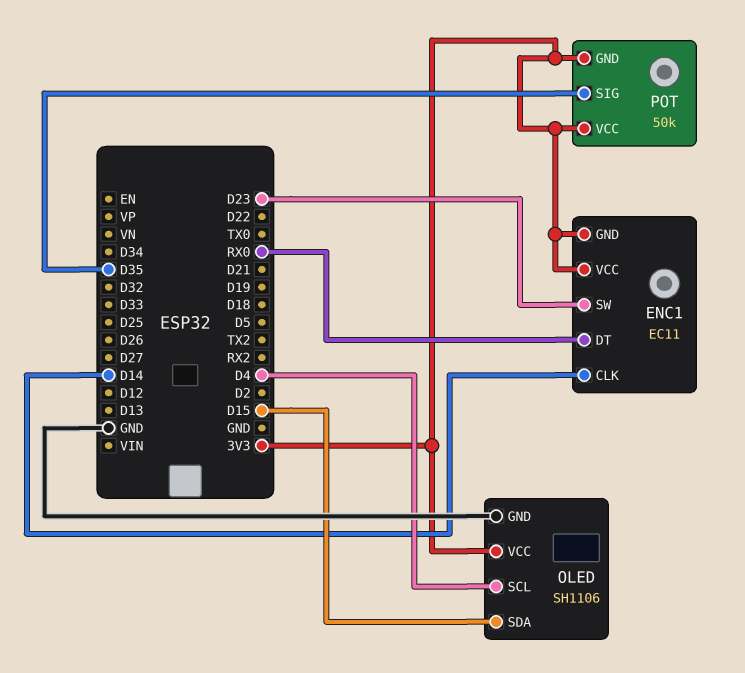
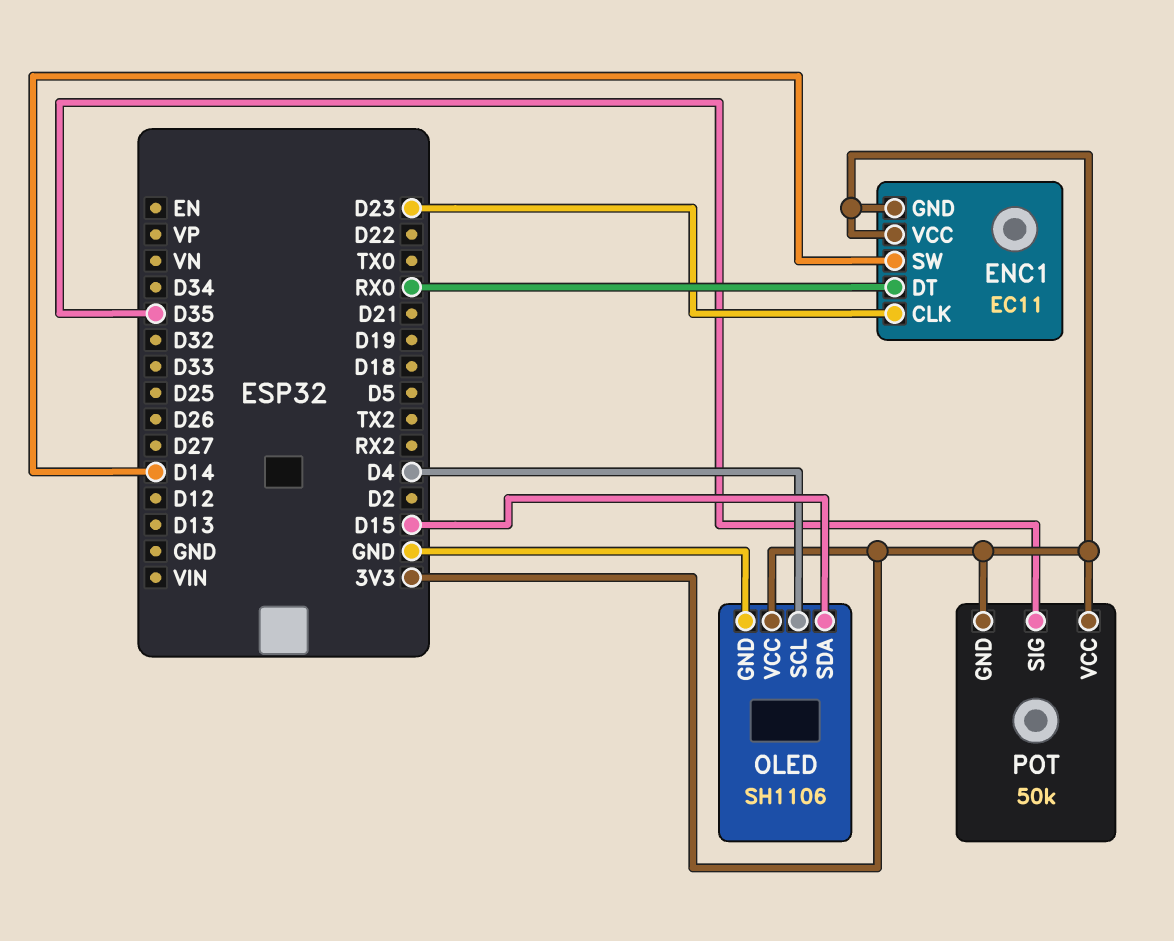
ENC1 pin CLK: D14 -> D23
ENC1 pin SW: D23 -> D14

